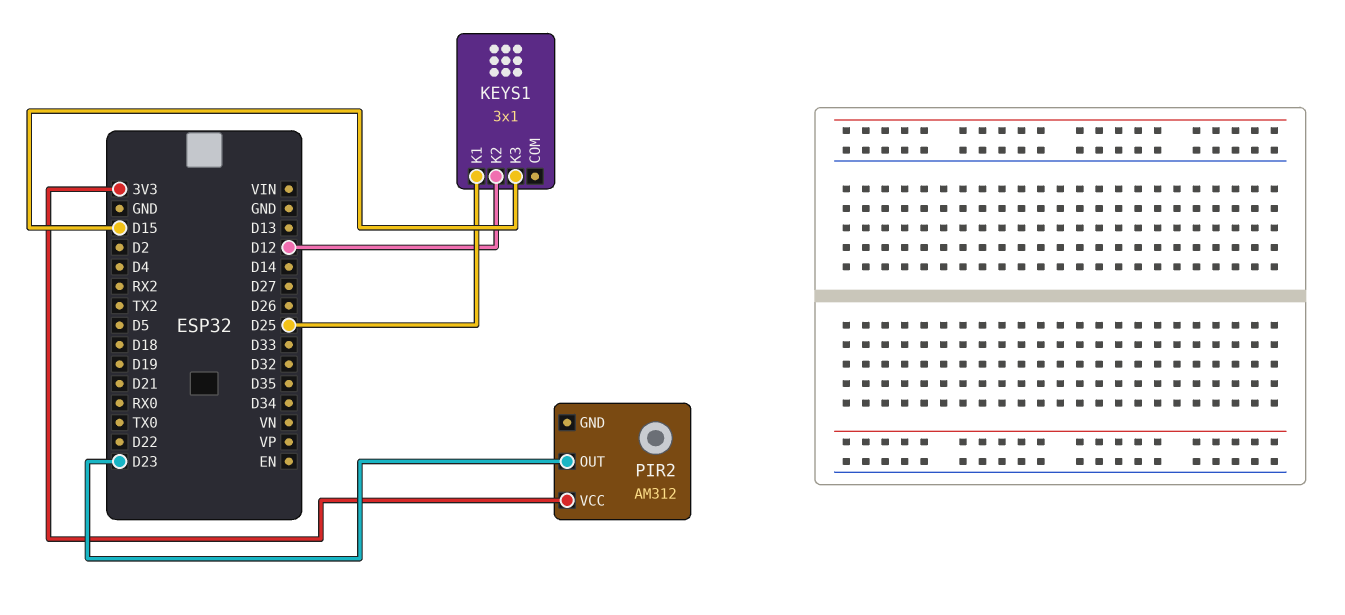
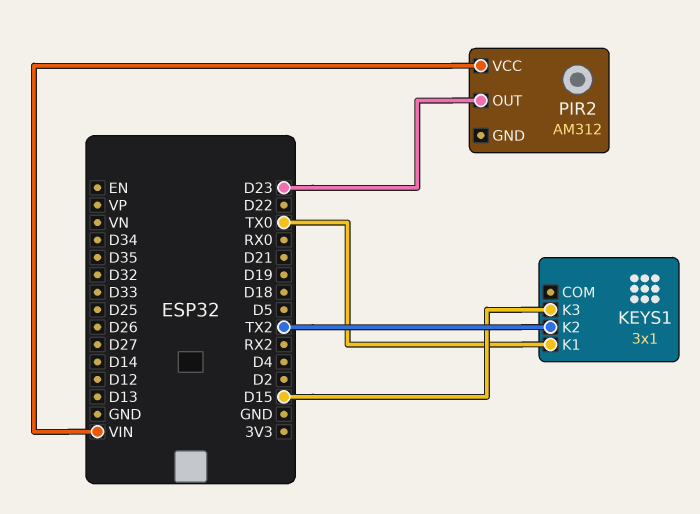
KEYS1 pin K1: D25 -> TX0
KEYS1 pin K2: D12 -> TX2
PIR2 pin VCC: 3V3 -> VIN

